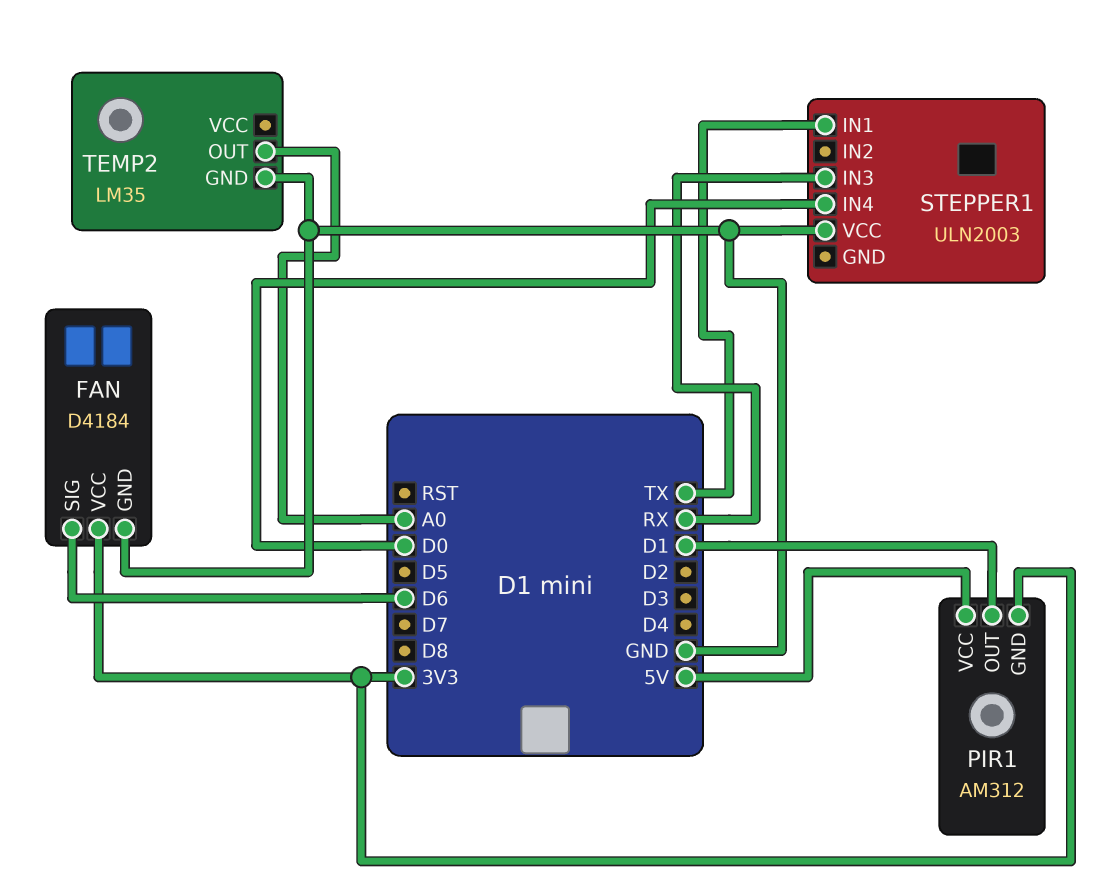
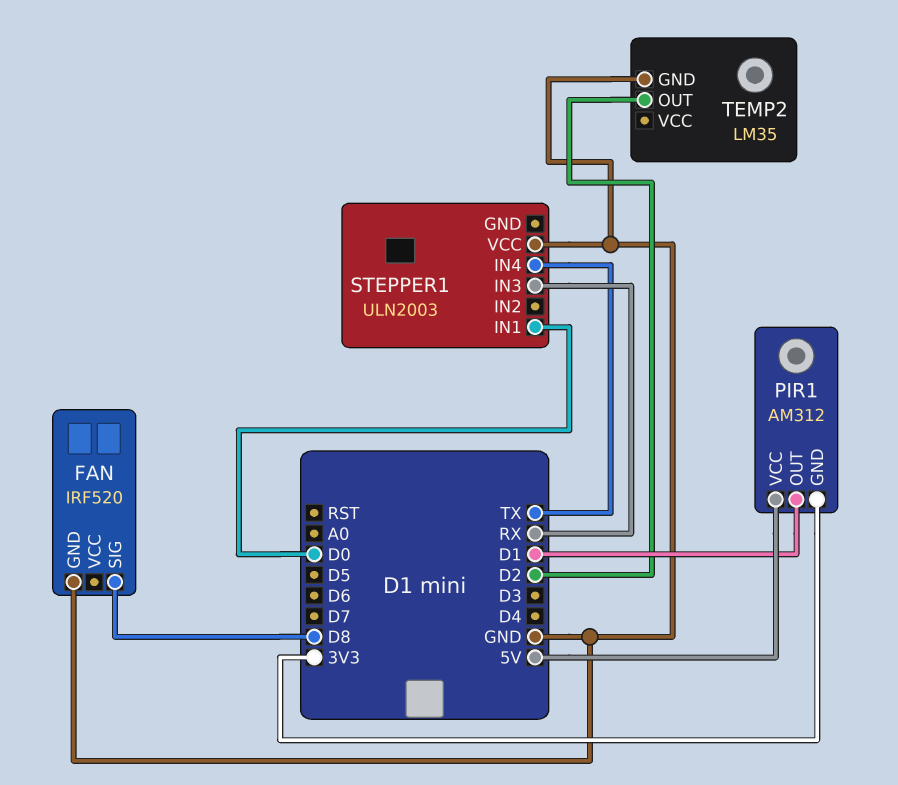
FAN: D4184 -> IRF520
FAN pin SIG: D6 -> D8
FAN pin VCC: 3V3 -> none
STEPPER1 pin IN1: TX -> D0
STEPPER1 pin IN4: D0 -> TX
TEMP2 pin OUT: A0 -> D2

